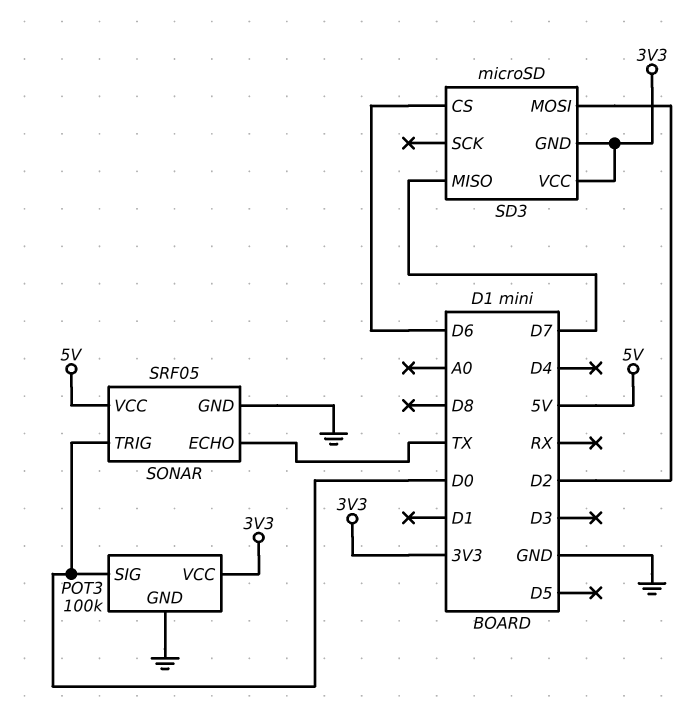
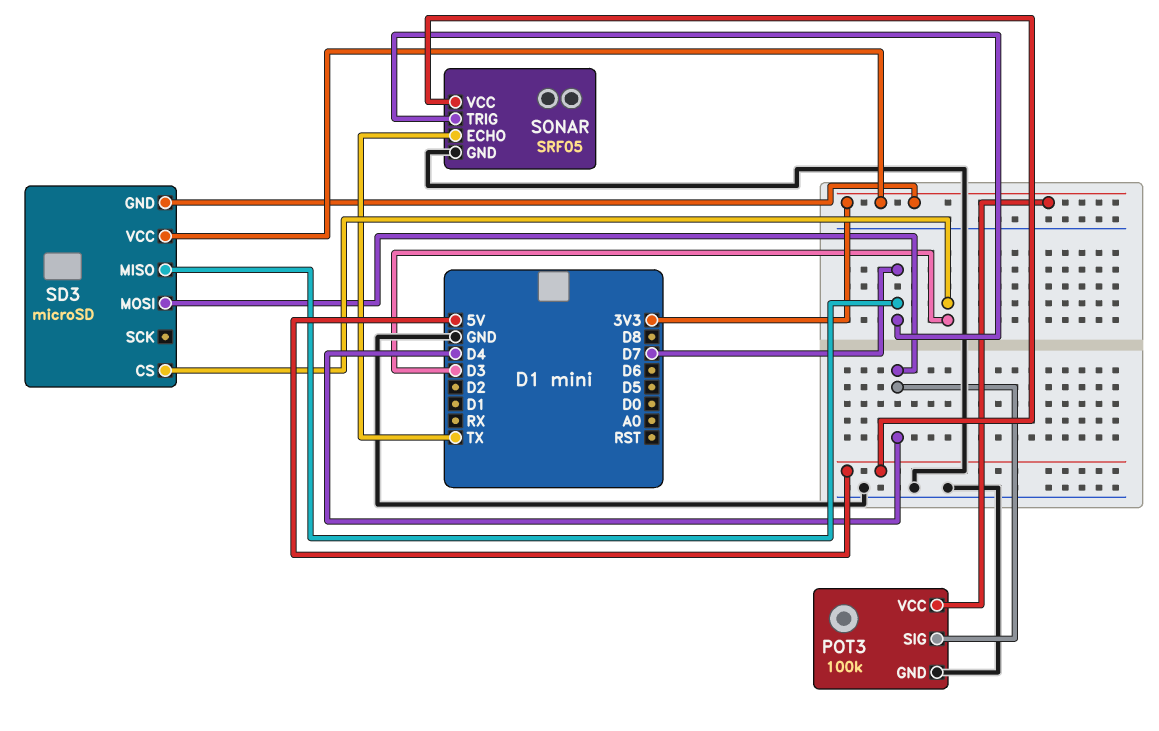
POT3 pin SIG: D0 -> D4
SD3 pin CS: D6 -> D3
SD3 pin MOSI: D2 -> D4
SONAR pin TRIG: D0 -> D7

